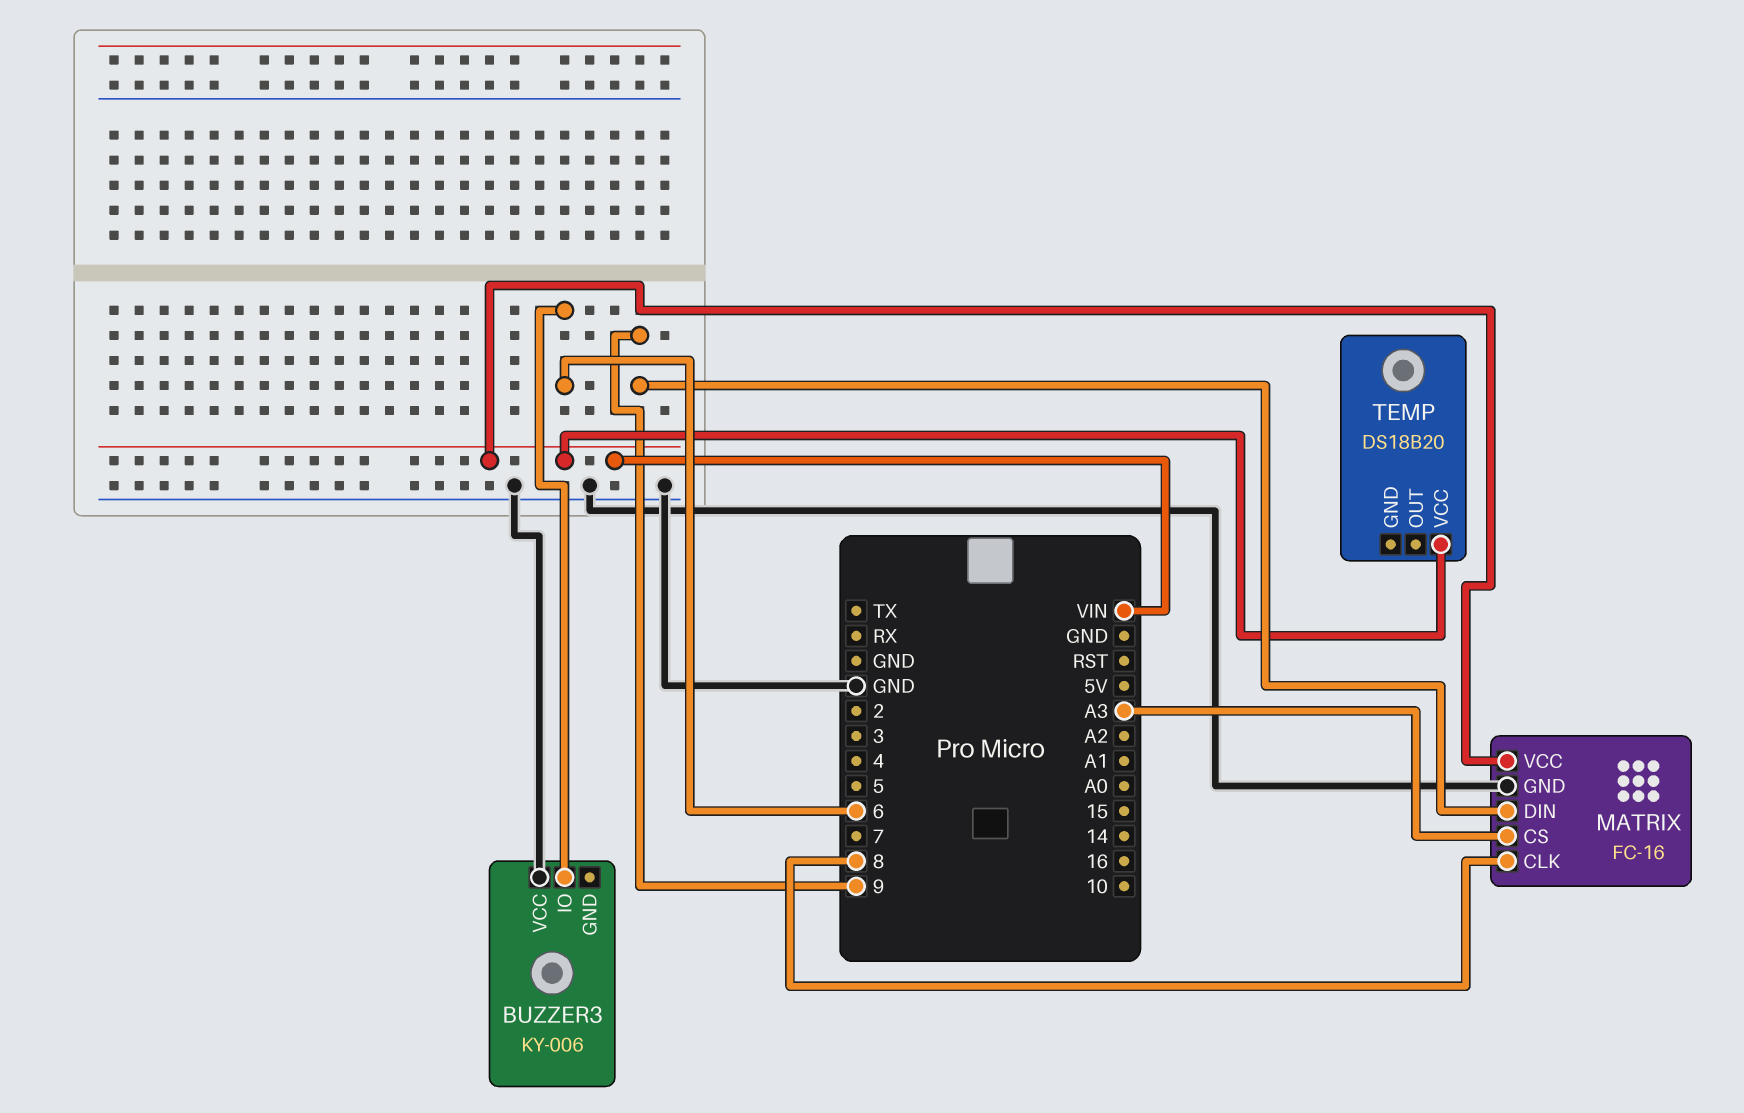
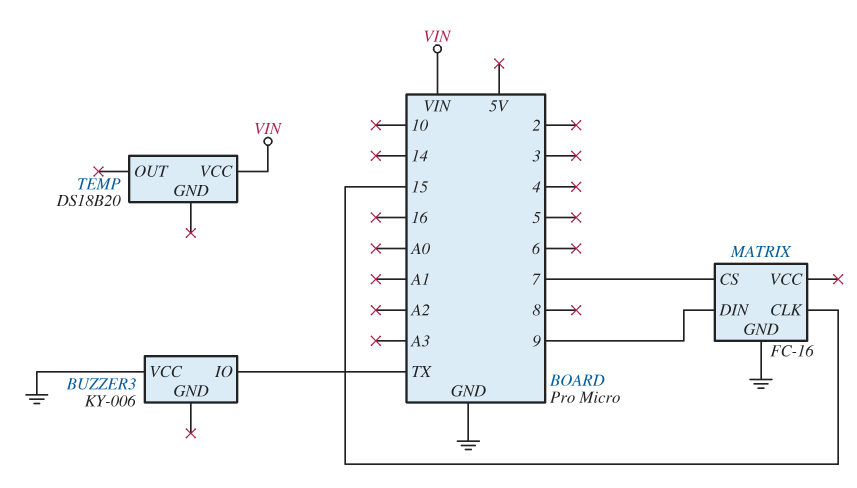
BUZZER3 pin IO: 6 -> TX
MATRIX pin CLK: 8 -> 15
MATRIX pin CS: A3 -> 7
MATRIX pin VCC: VIN -> none

